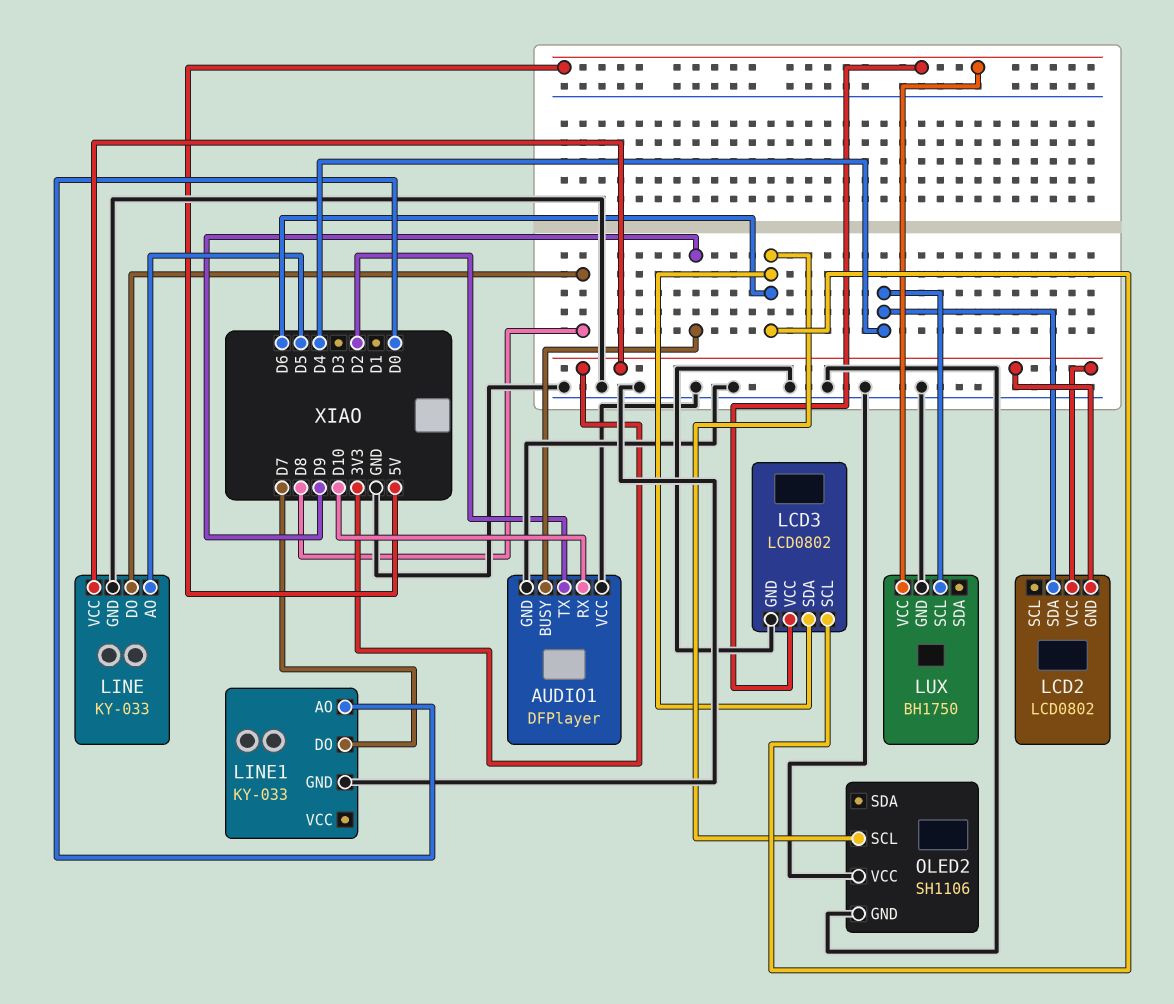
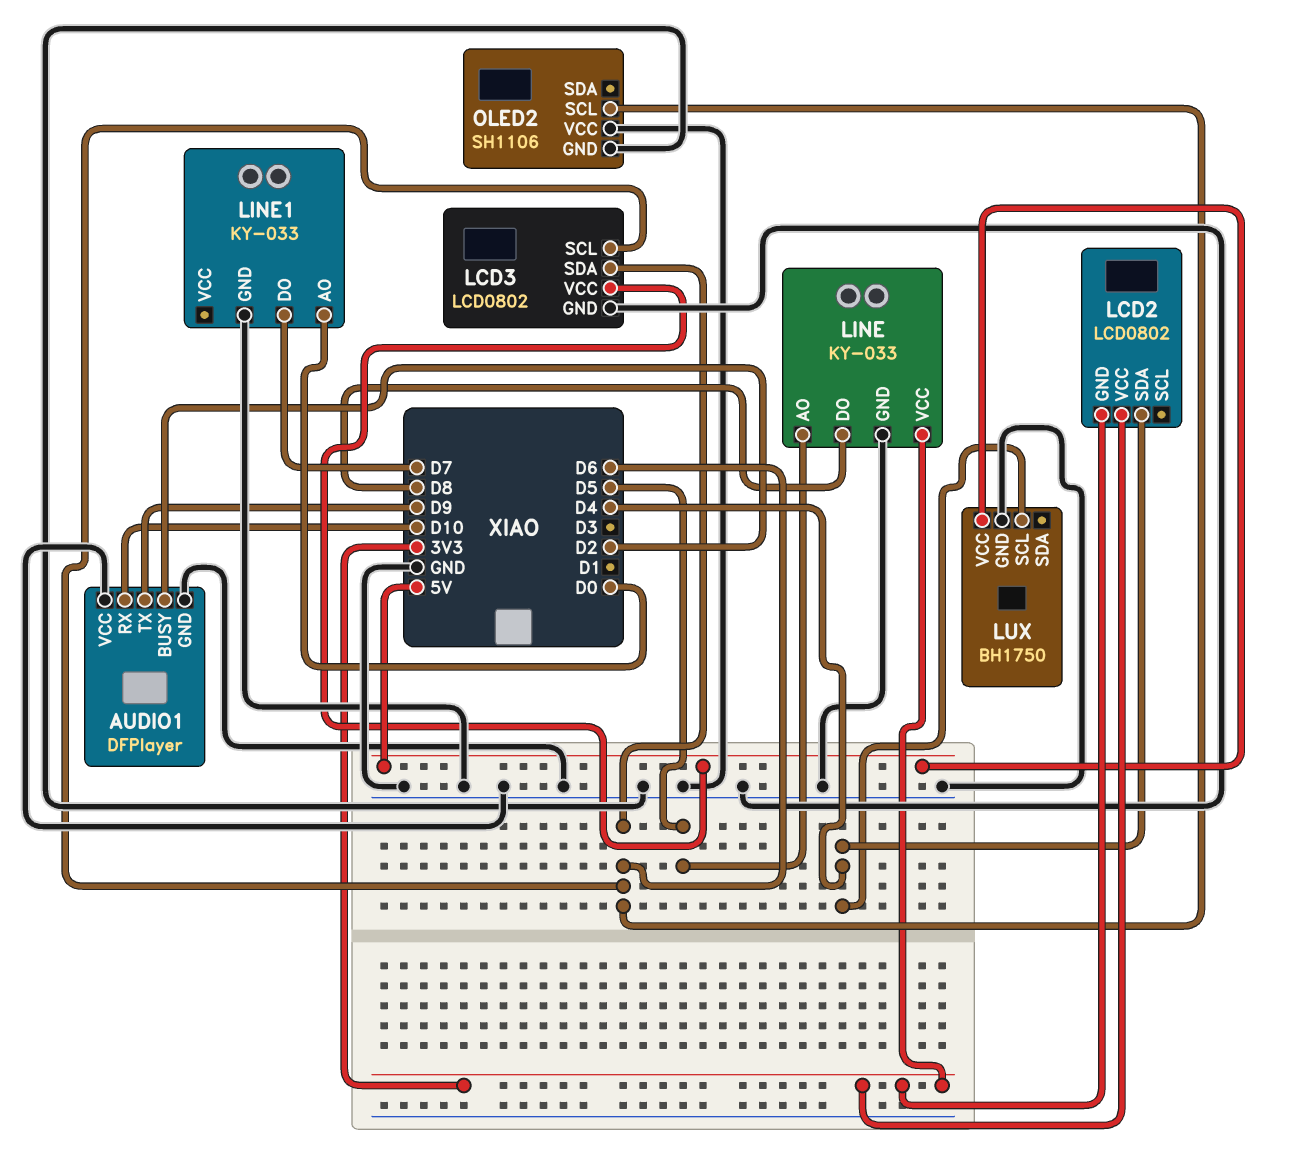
AUDIO1 pin BUSY: D9 -> D2
AUDIO1 pin TX: D2 -> D9

